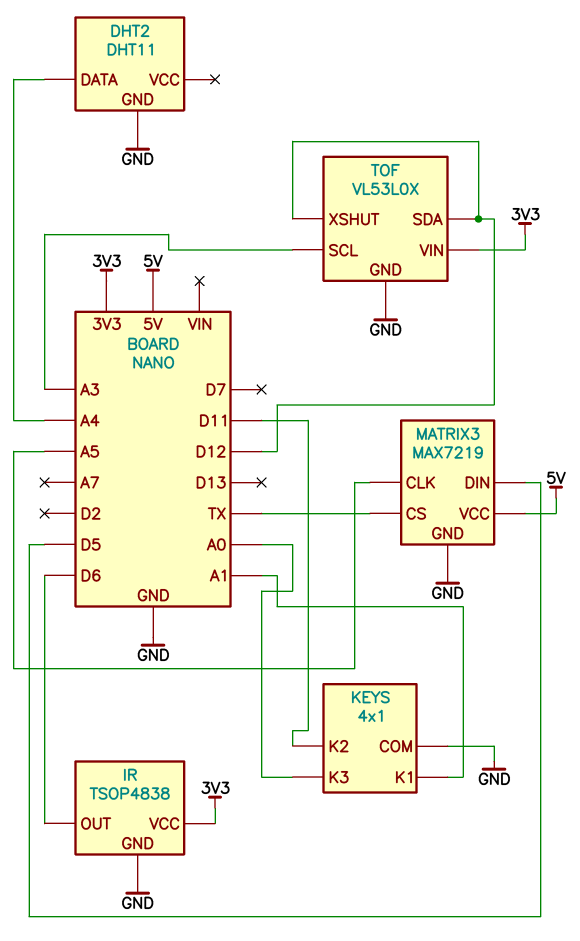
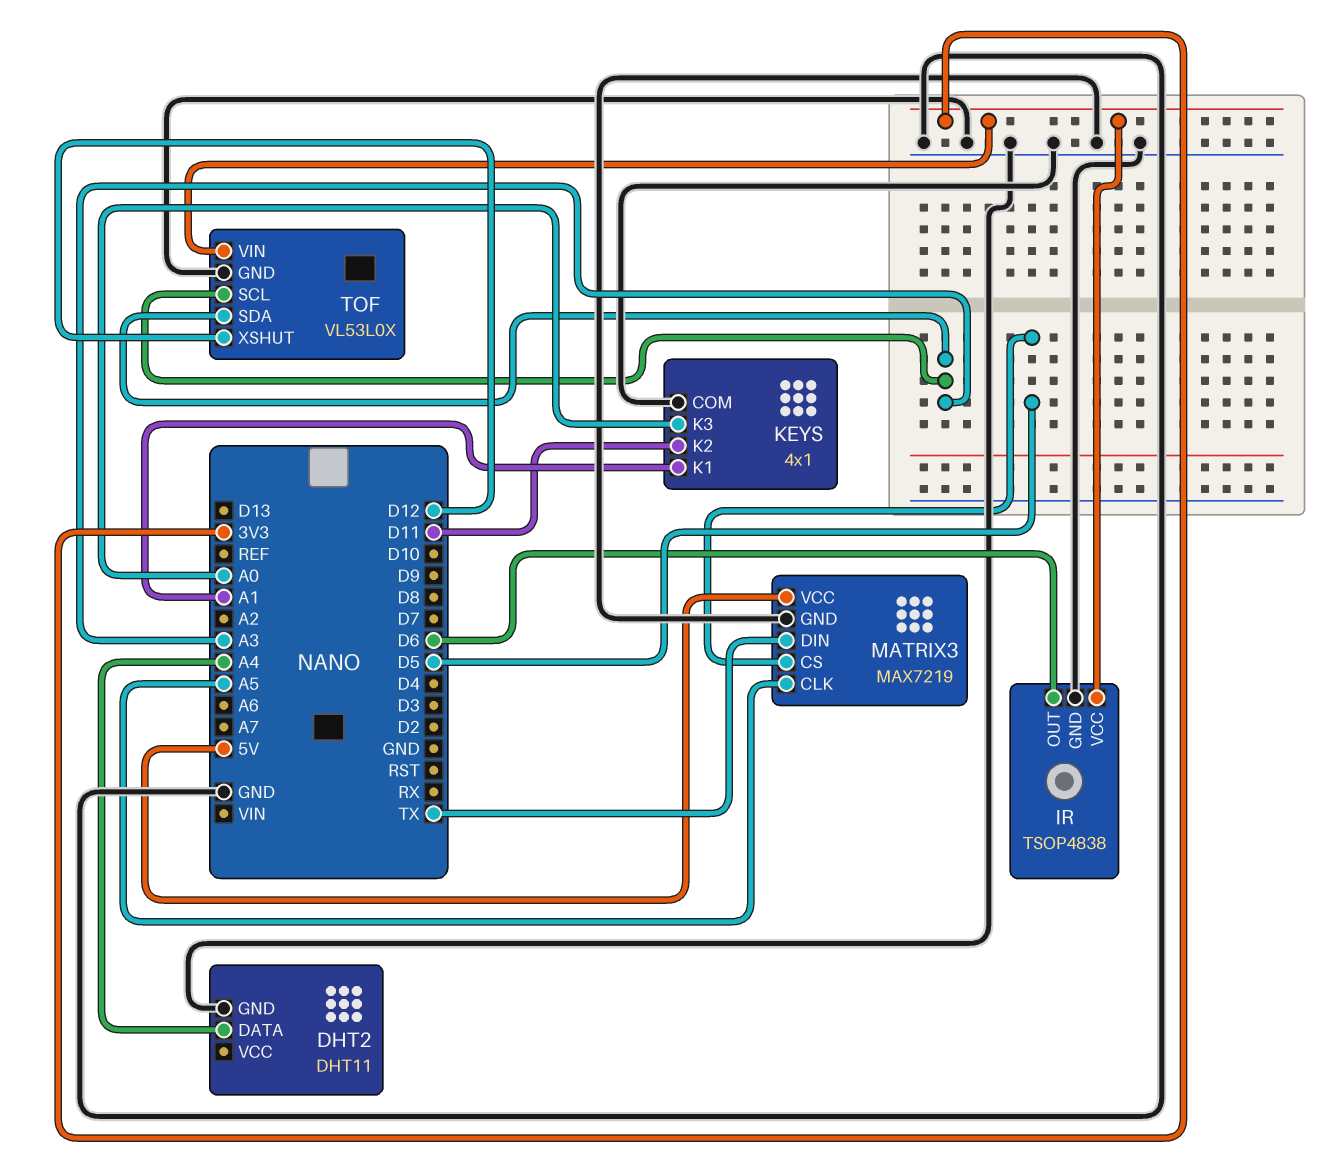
MATRIX3 pin CS: TX -> D5
MATRIX3 pin DIN: D5 -> TX
TOF pin SDA: D12 -> A3

